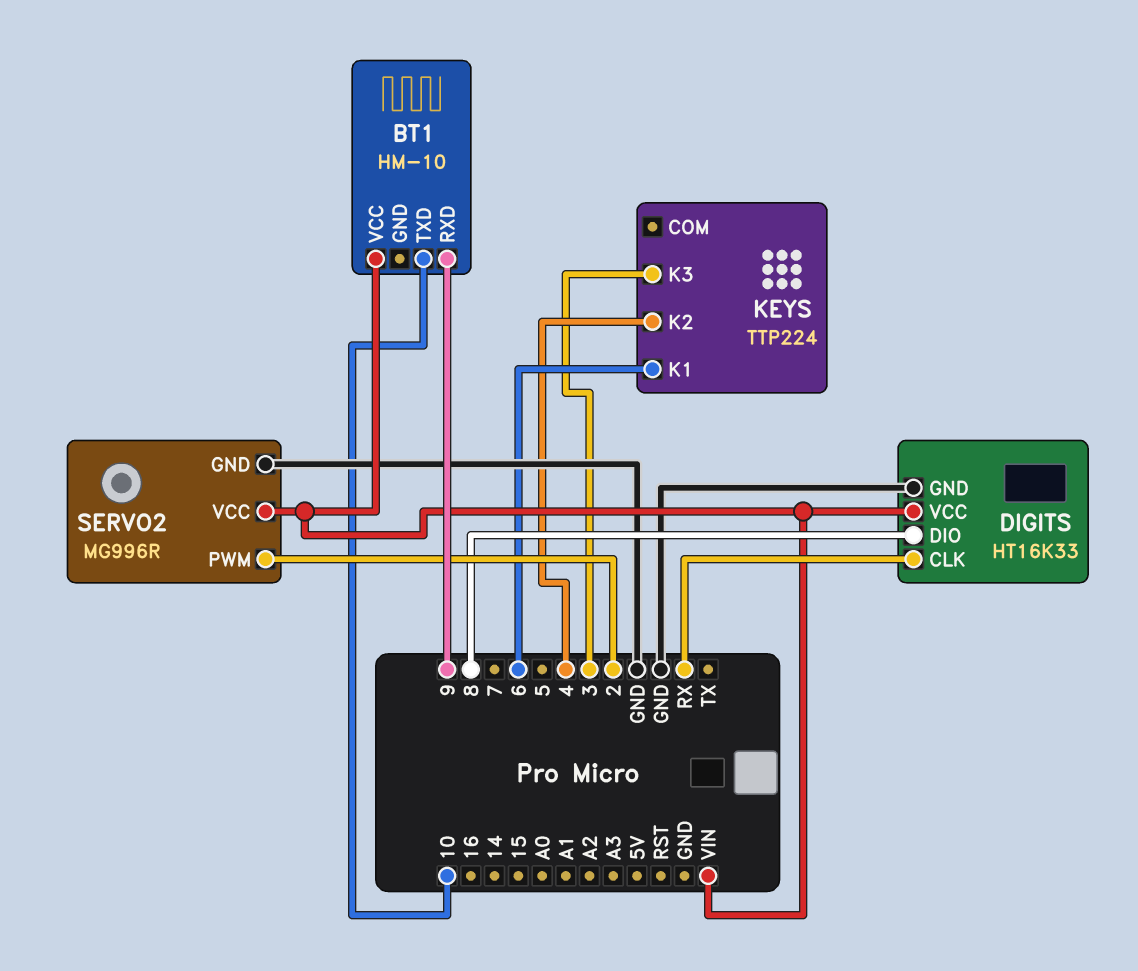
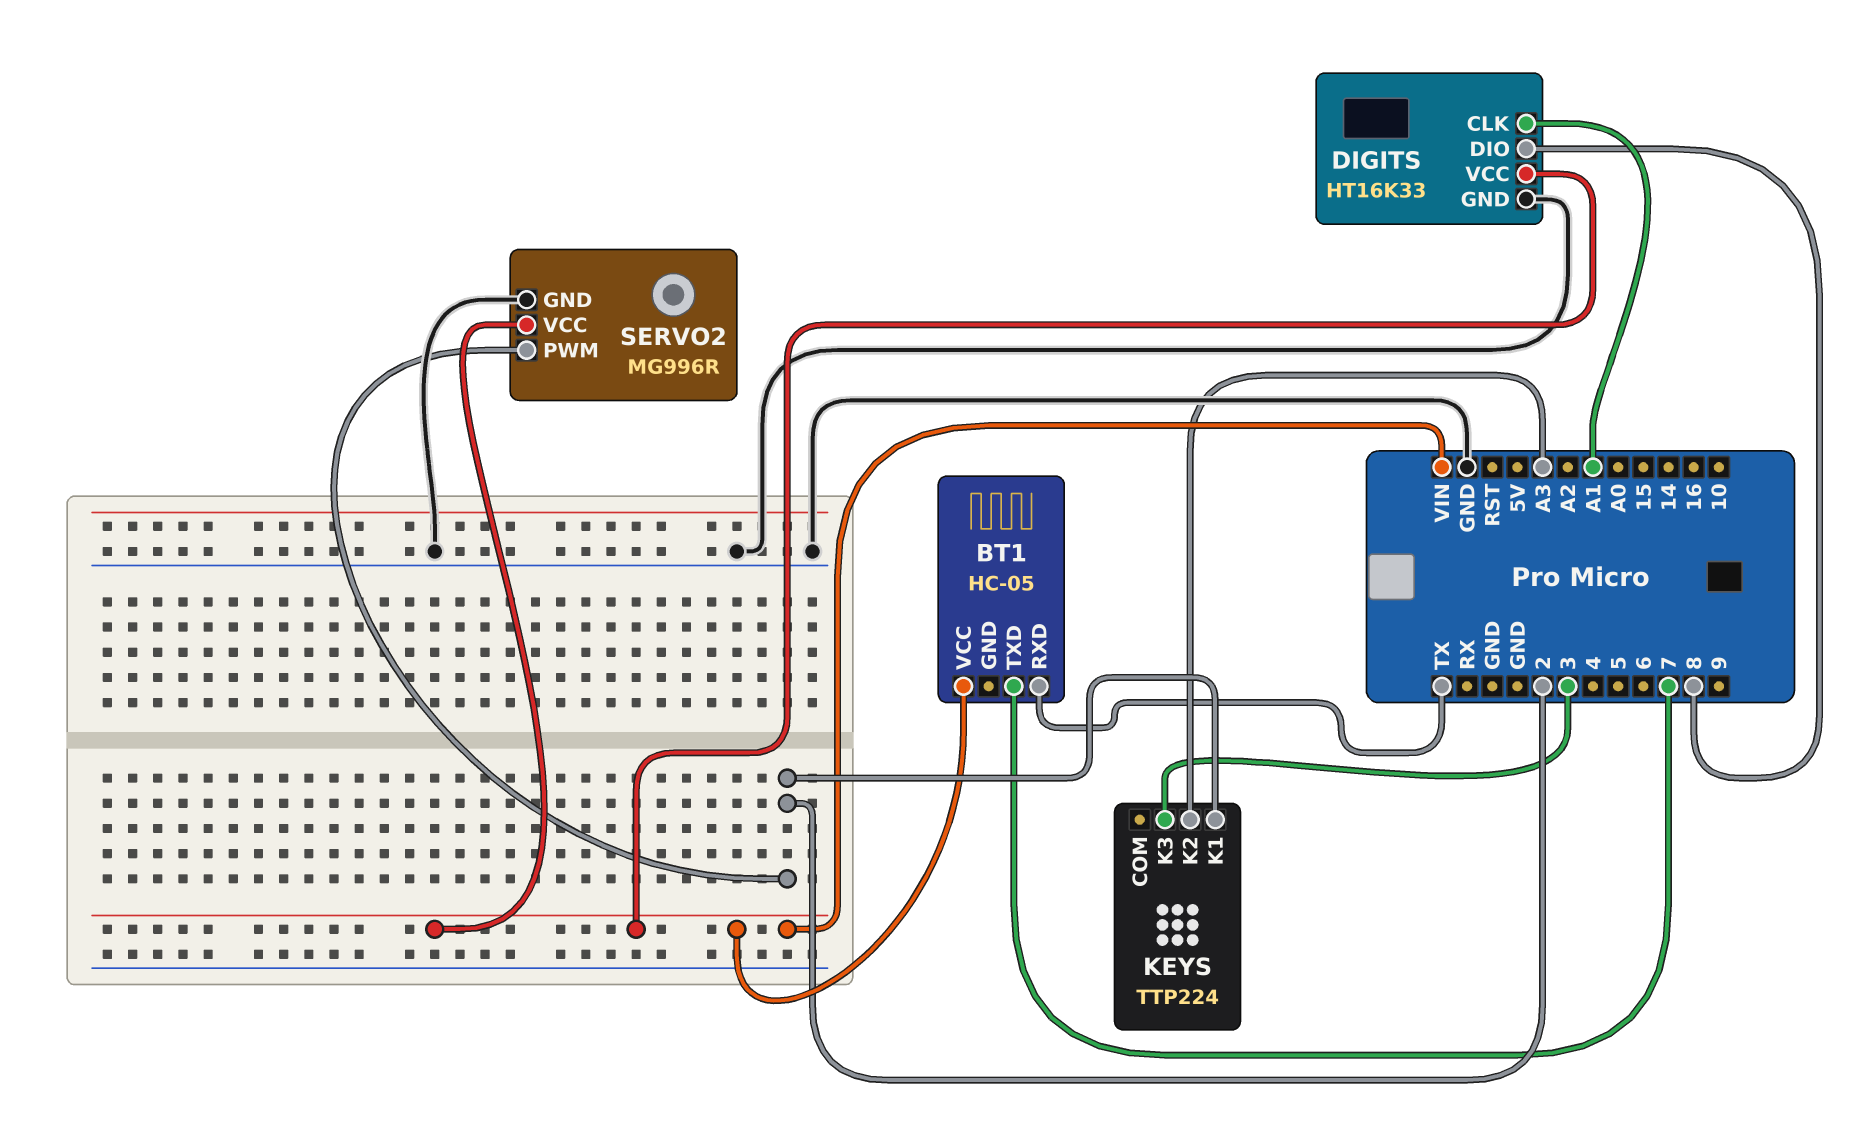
BT1: HM-10 -> HC-05
BT1 pin RXD: 9 -> TX
BT1 pin TXD: 10 -> 7
DIGITS pin CLK: RX -> A1
KEYS pin K1: 6 -> 2
KEYS pin K2: 4 -> A3

